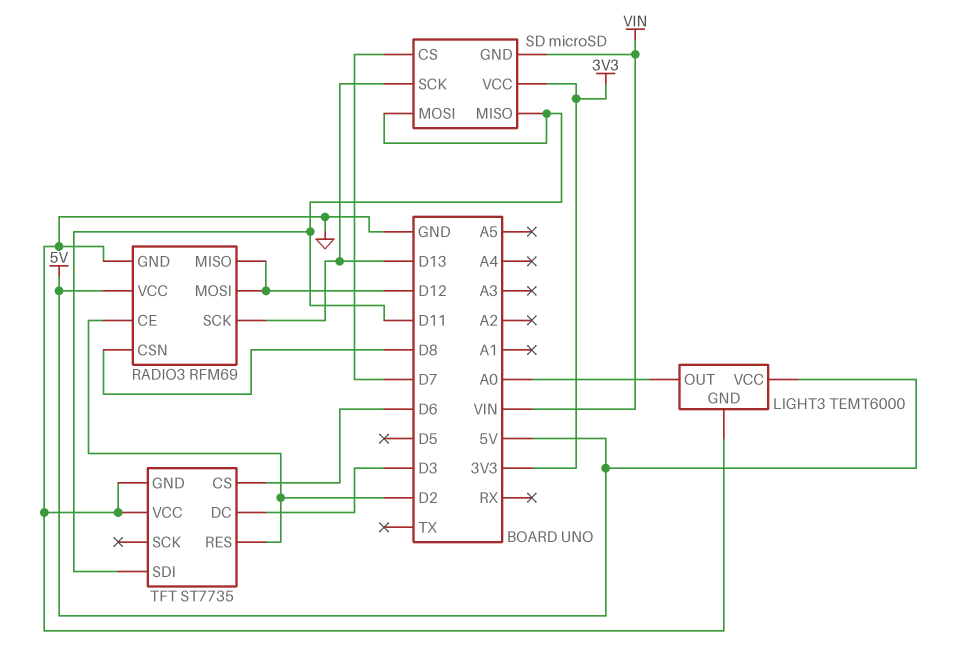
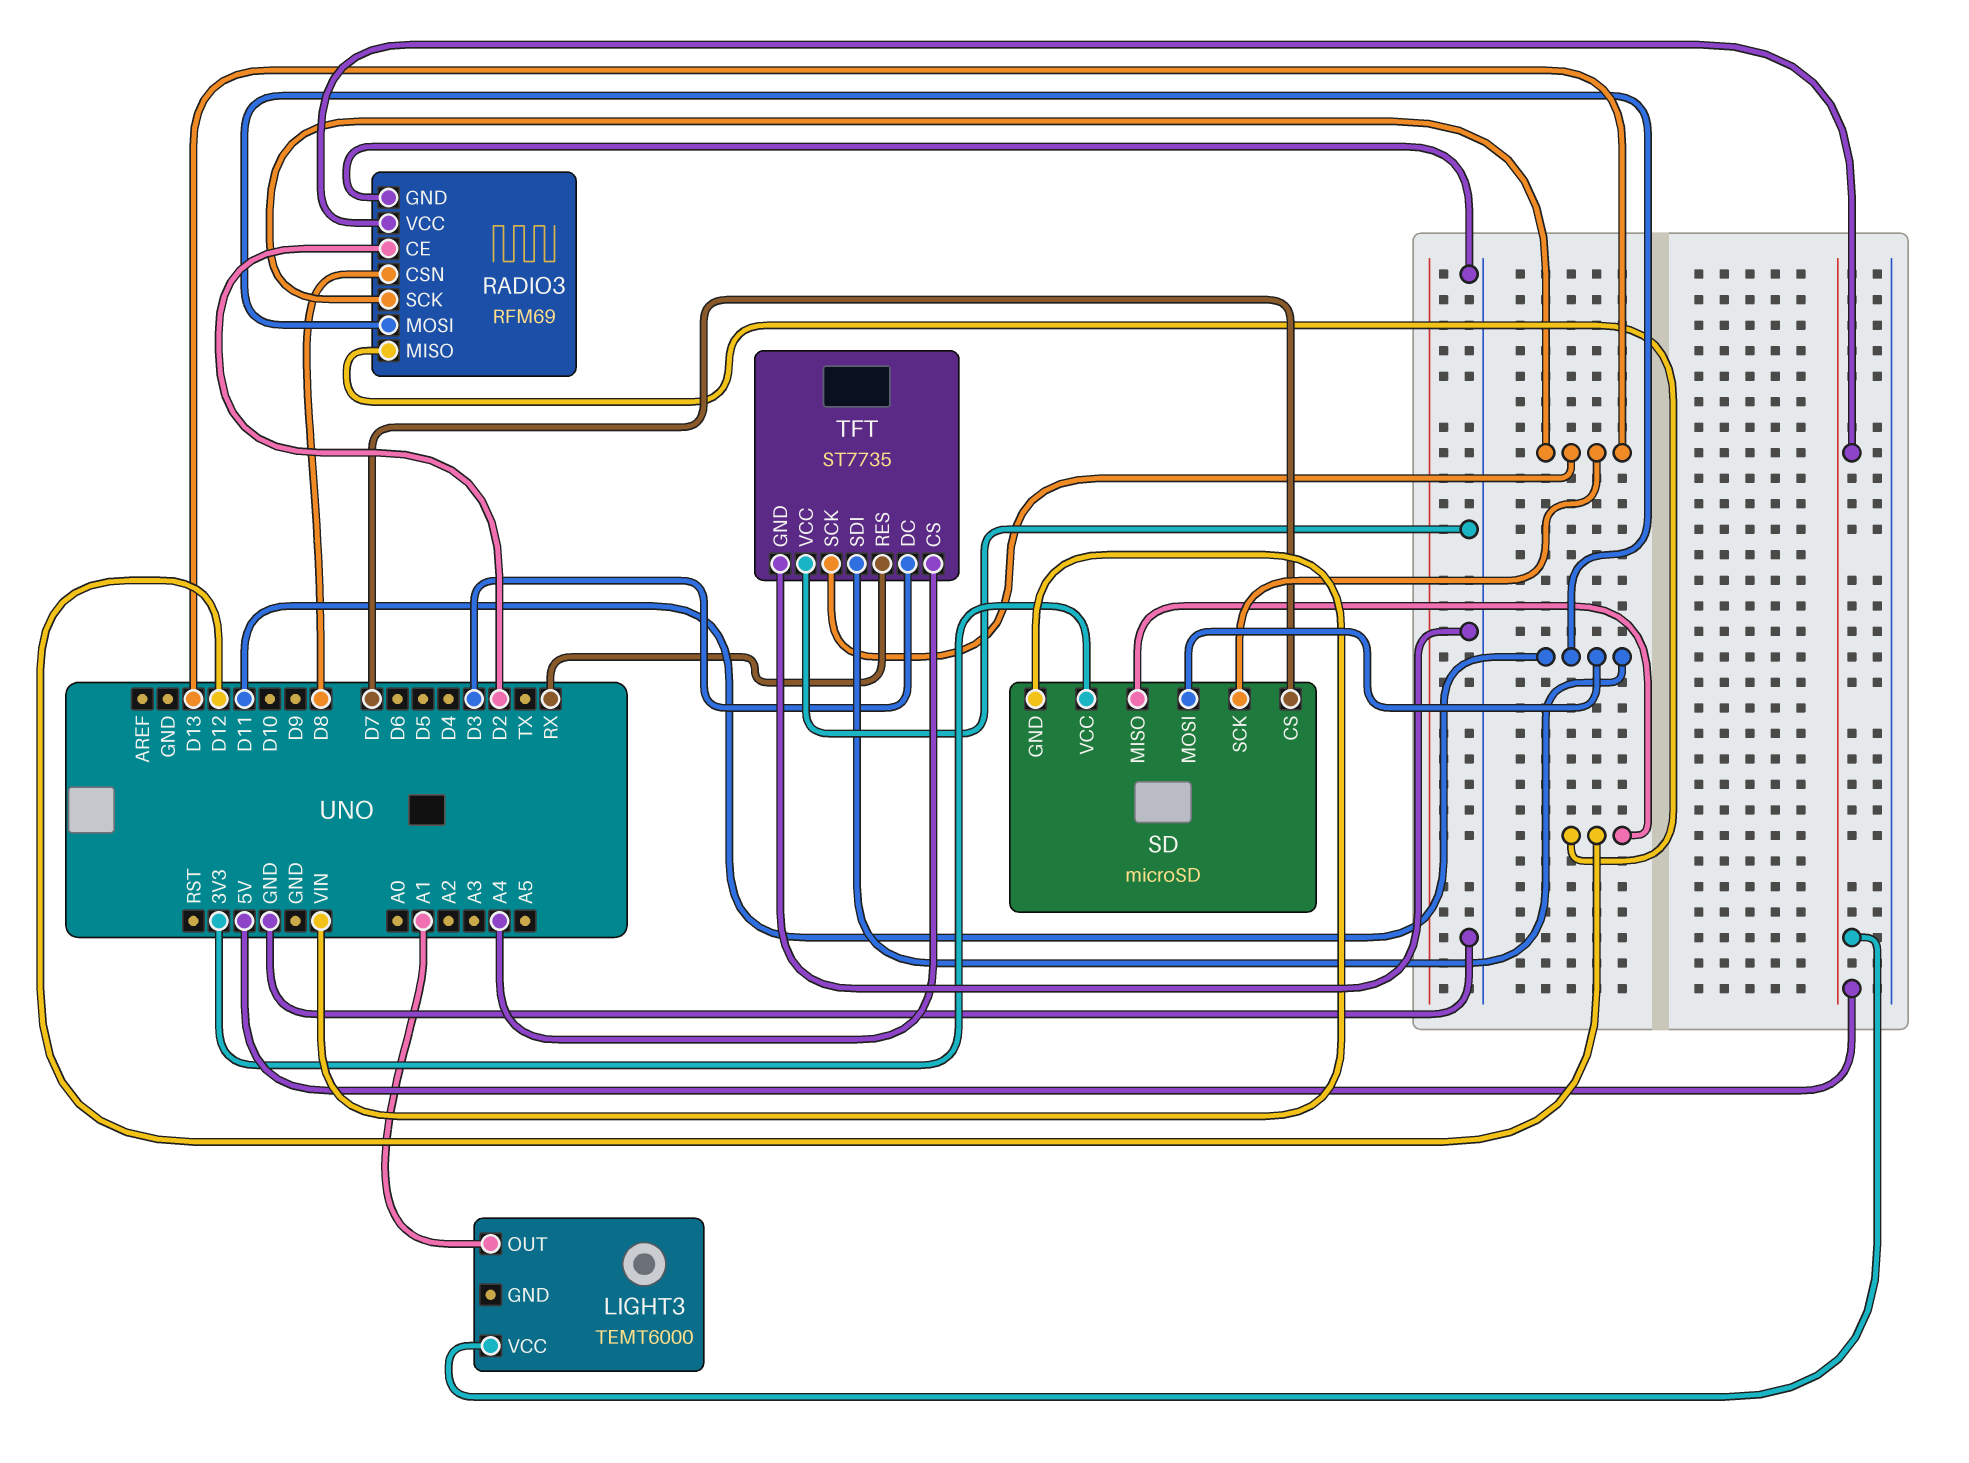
LIGHT3 pin GND: GND -> none
LIGHT3 pin OUT: A0 -> A1
RADIO3 pin MOSI: D12 -> D11
SD pin MISO: D11 -> D12
TFT pin CS: D6 -> A4
TFT pin RES: D2 -> RX
TFT pin SCK: none -> D13

